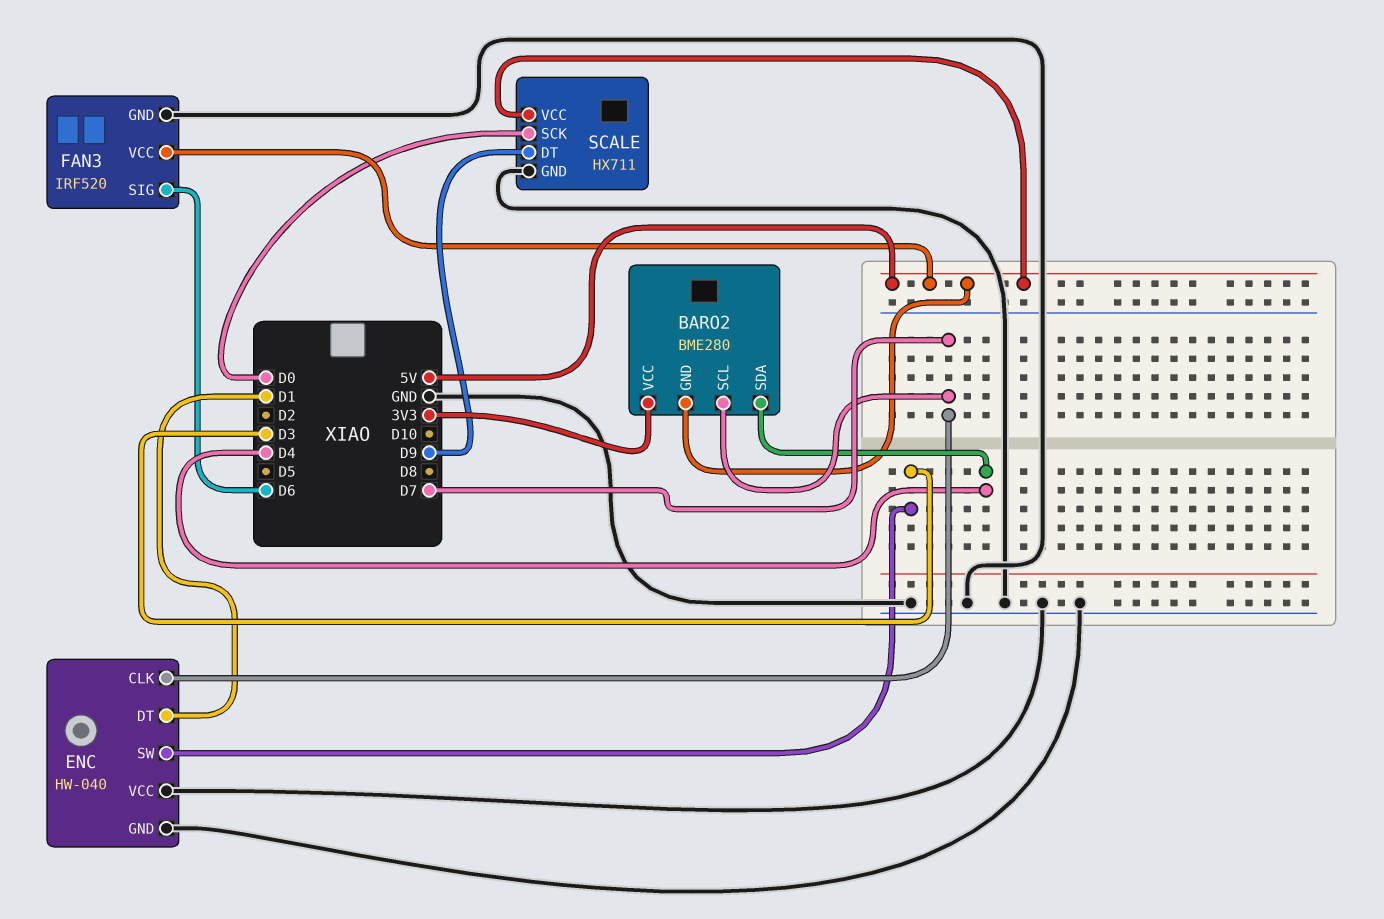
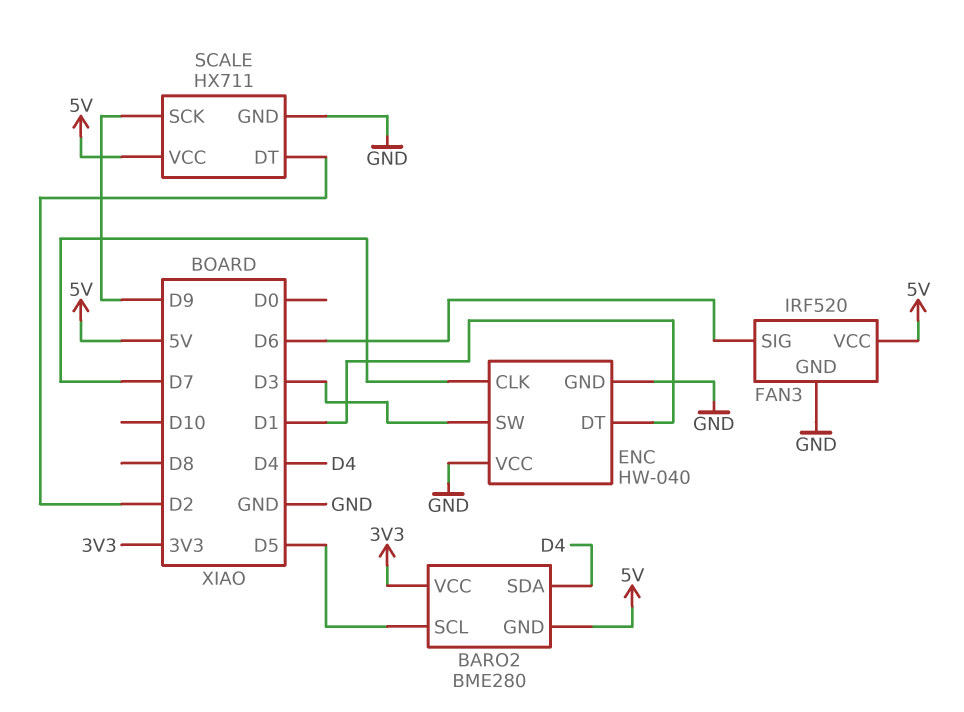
BARO2 pin SCL: D7 -> D5
SCALE pin DT: D9 -> D2
SCALE pin SCK: D0 -> D9

